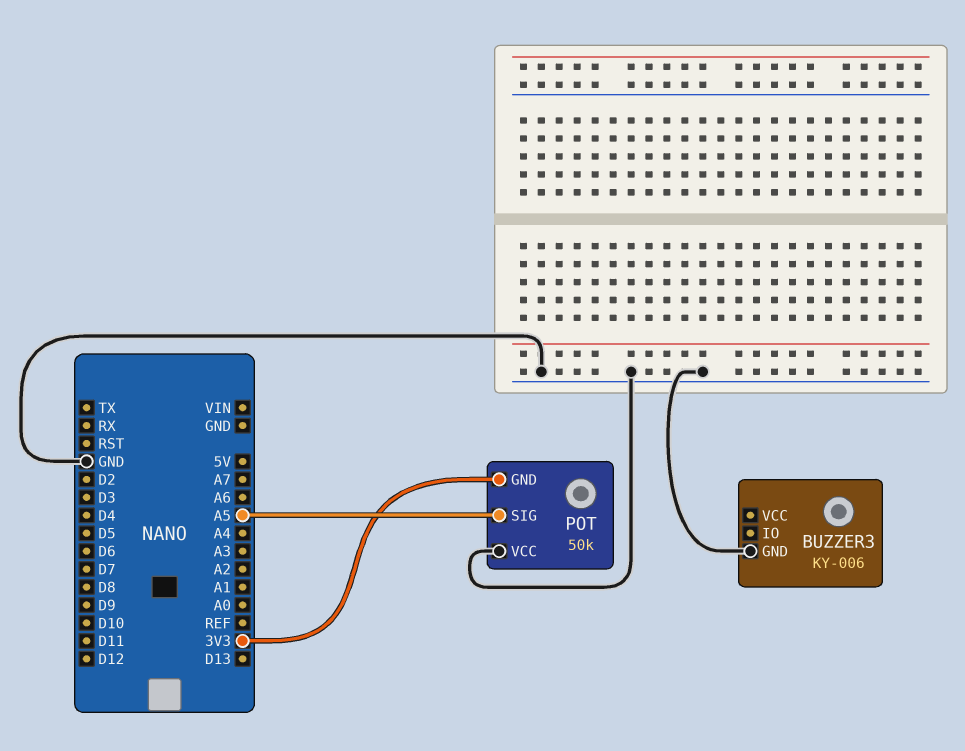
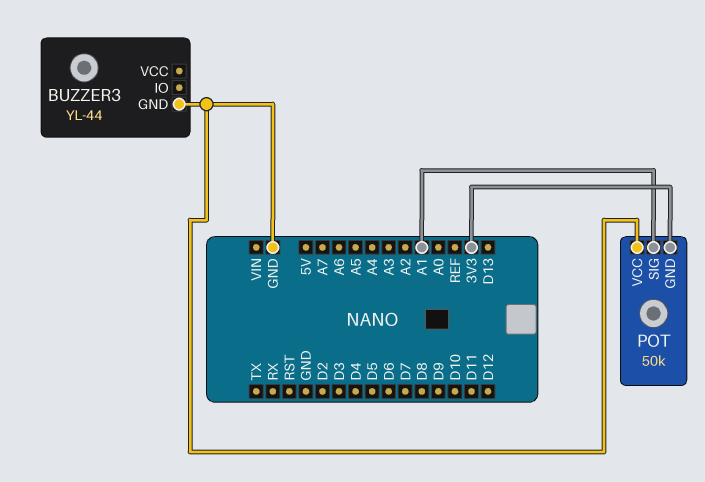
BUZZER3: KY-006 -> YL-44
POT pin SIG: A5 -> A1

